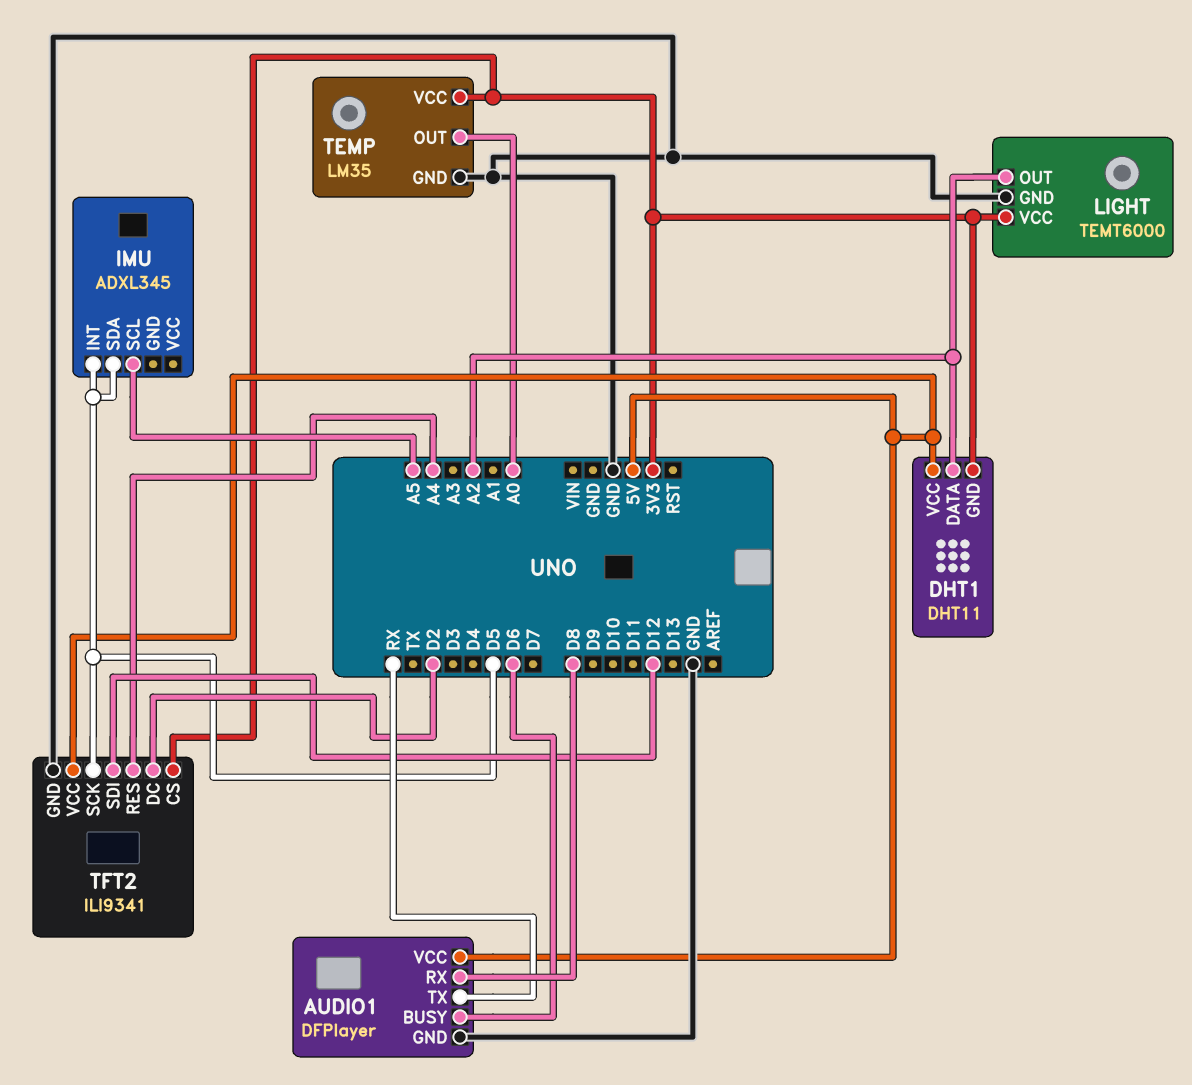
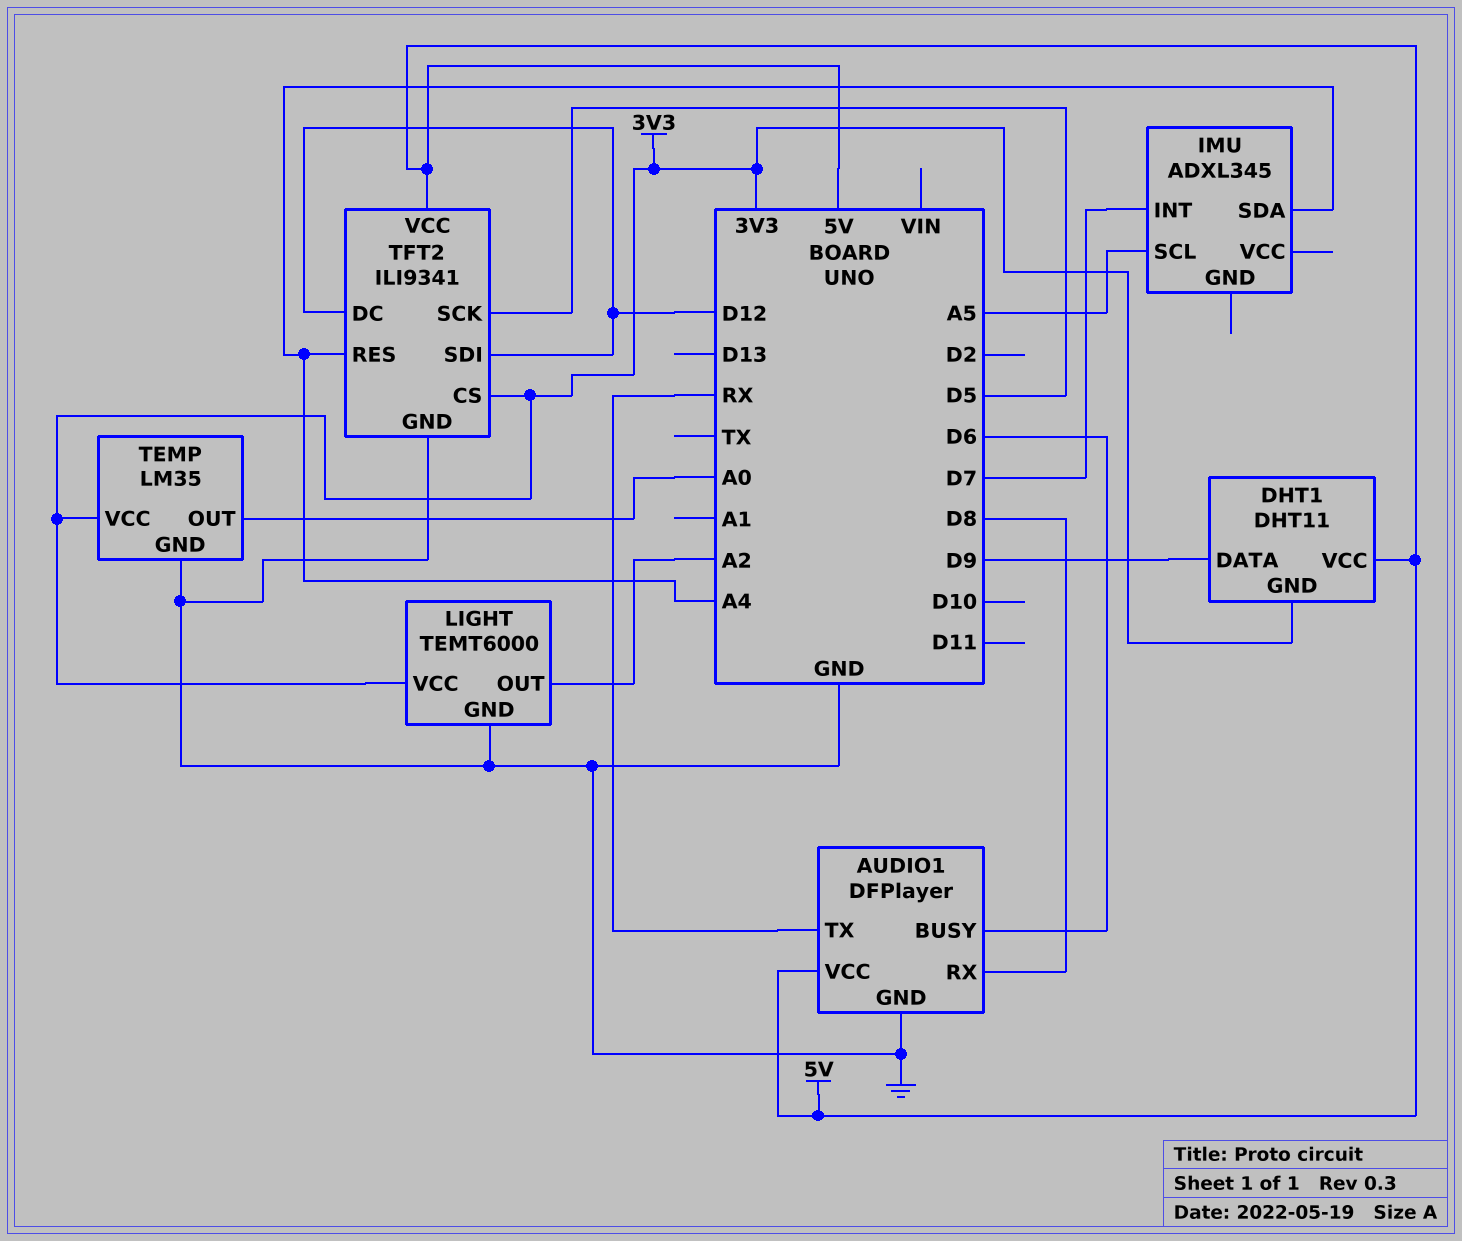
DHT1 pin DATA: A2 -> D9
IMU pin INT: D5 -> D7
IMU pin SDA: D5 -> A4
TFT2 pin DC: D2 -> D12

